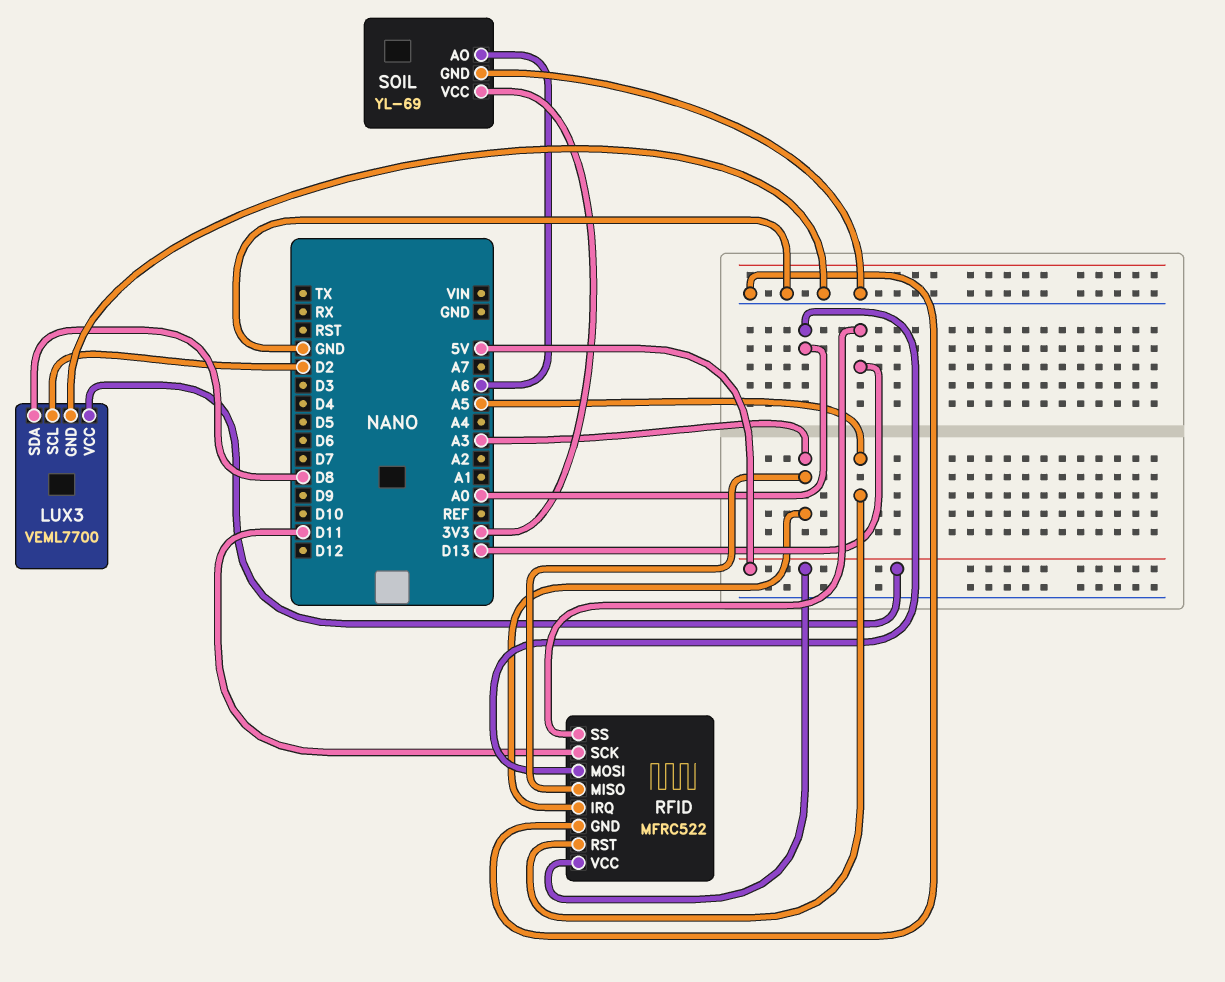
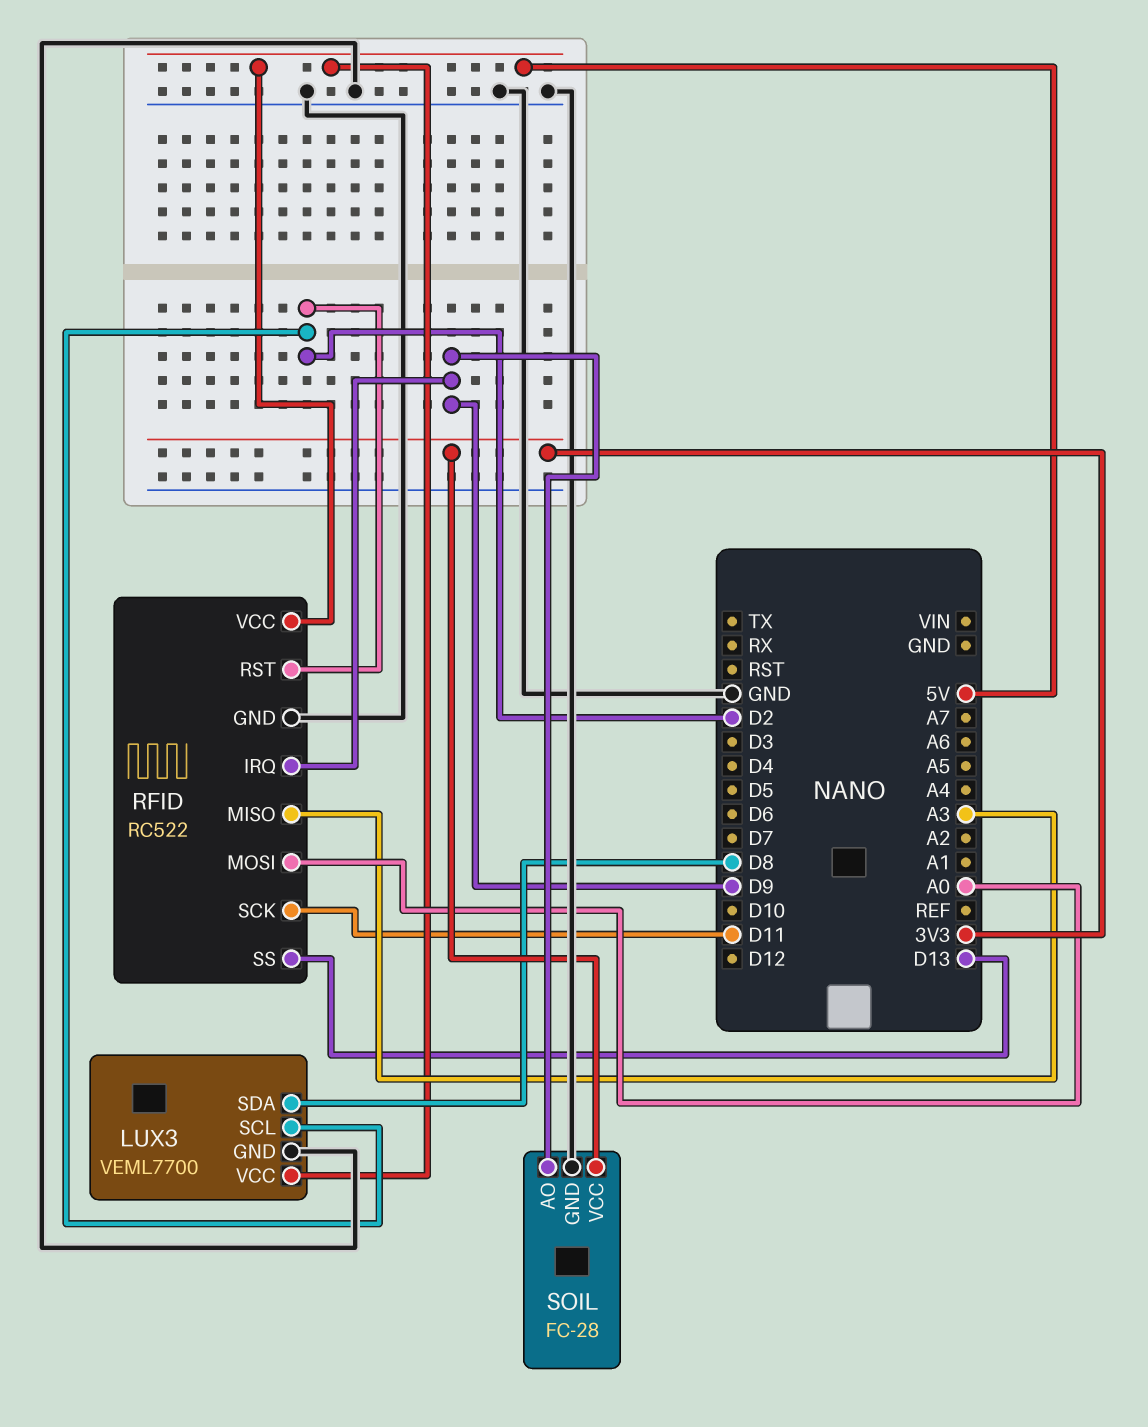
RFID: MFRC522 -> RC522
RFID pin IRQ: A3 -> D9
RFID pin RST: A5 -> D2
SOIL: YL-69 -> FC-28
SOIL pin AO: A6 -> D9

